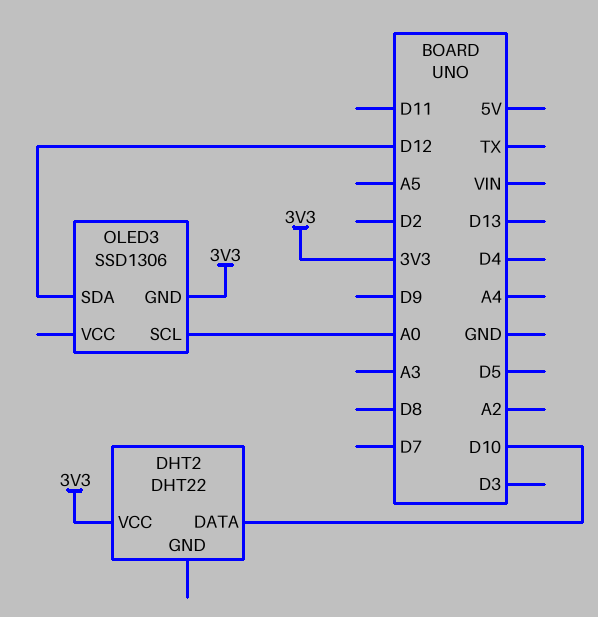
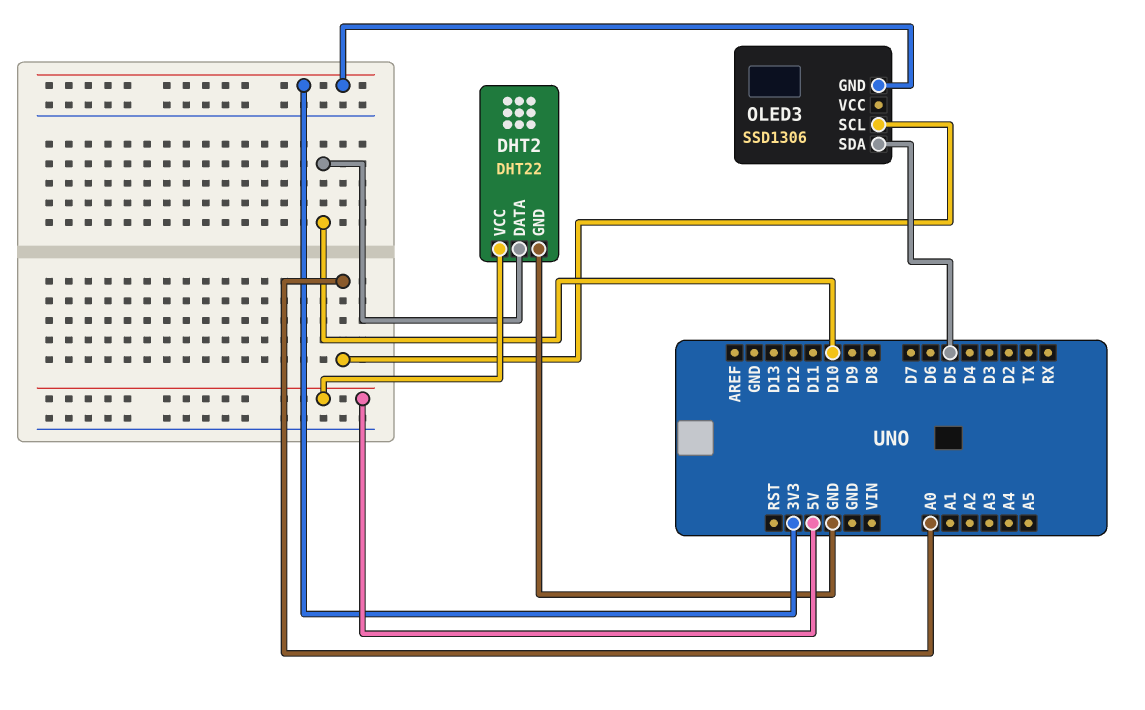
DHT2 pin GND: none -> GND
DHT2 pin VCC: 3V3 -> 5V
OLED3 pin SDA: D12 -> D5

